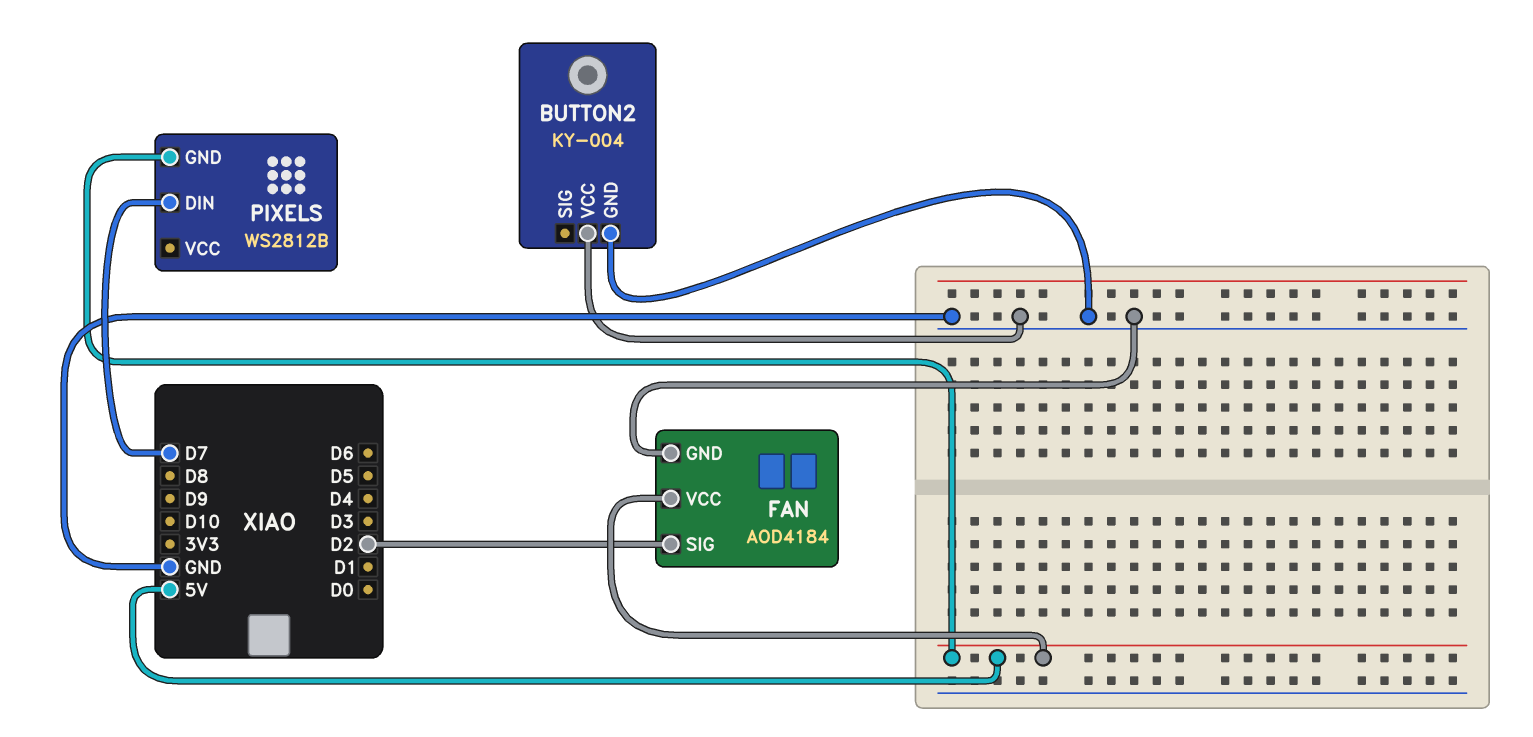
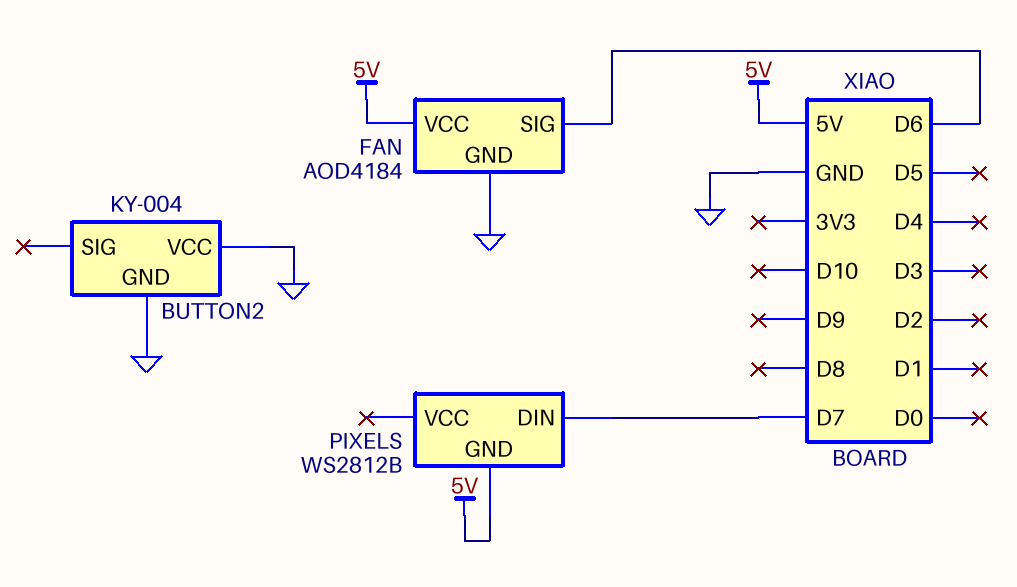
FAN pin SIG: D2 -> D6

